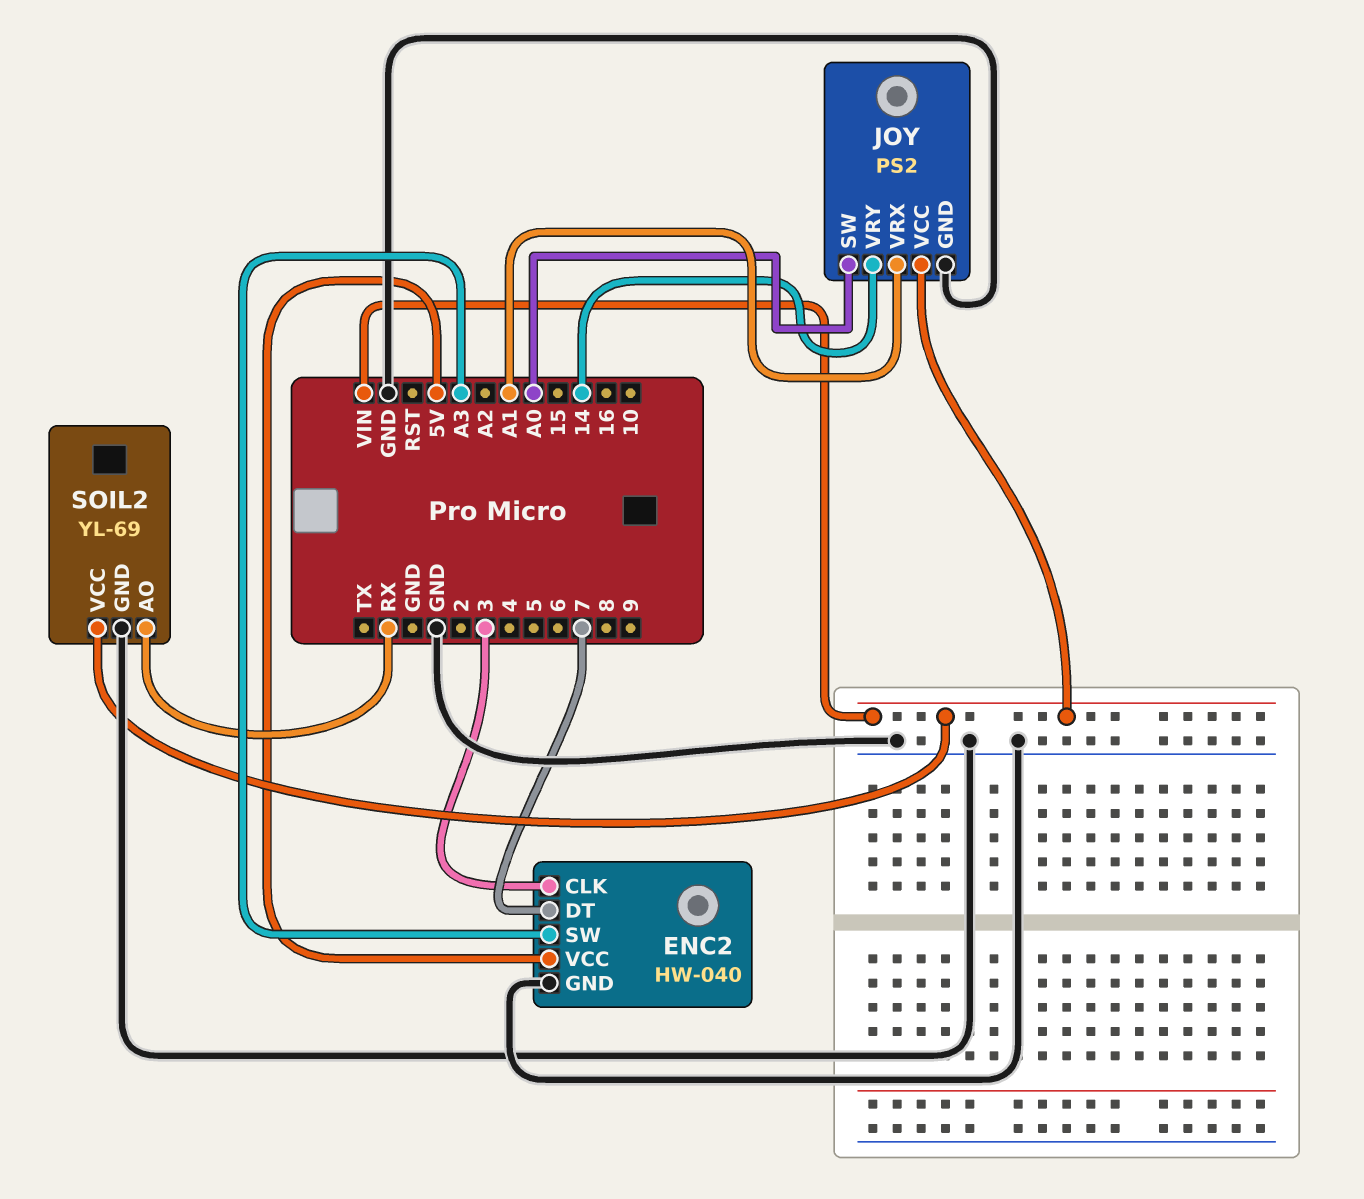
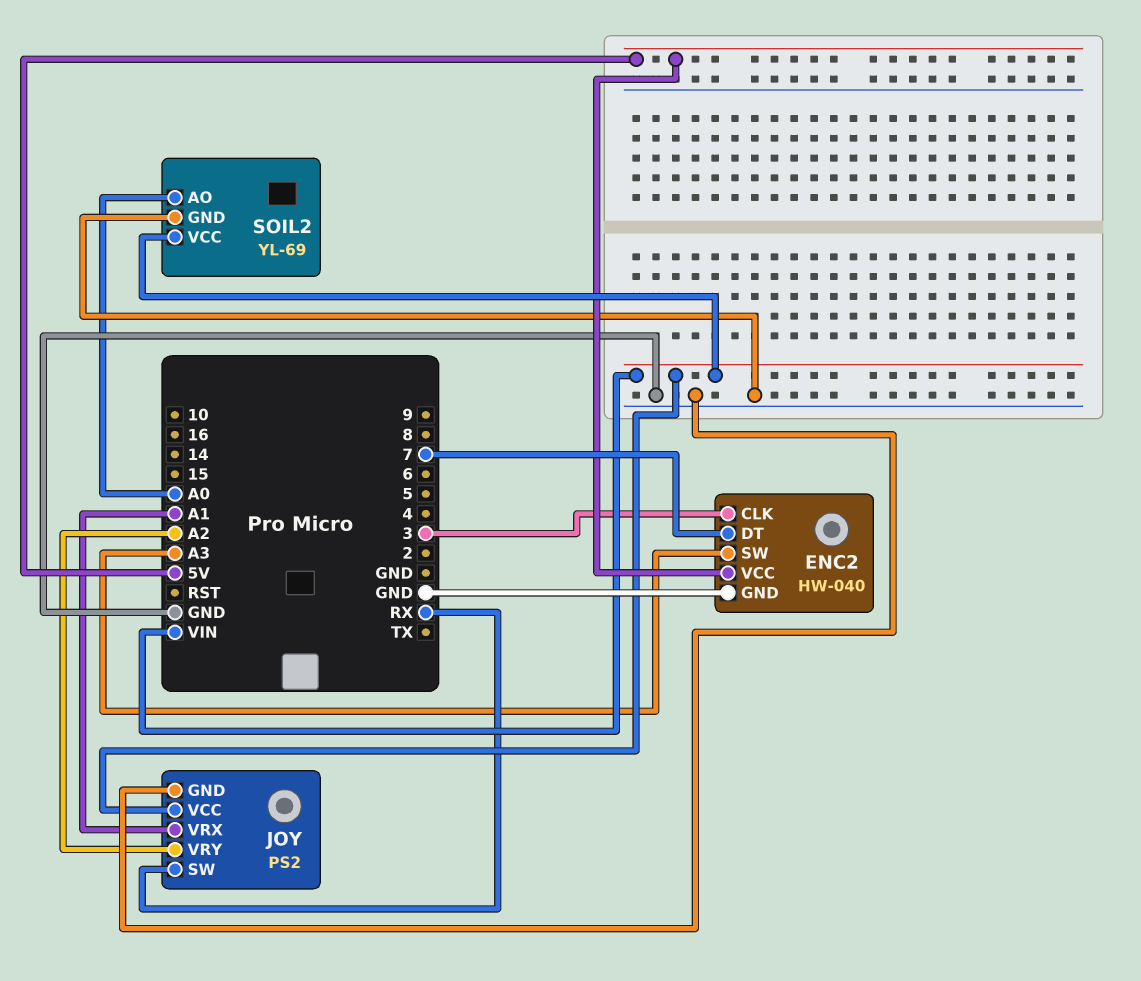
JOY pin SW: A0 -> RX
JOY pin VRY: 14 -> A2
SOIL2 pin AO: RX -> A0

